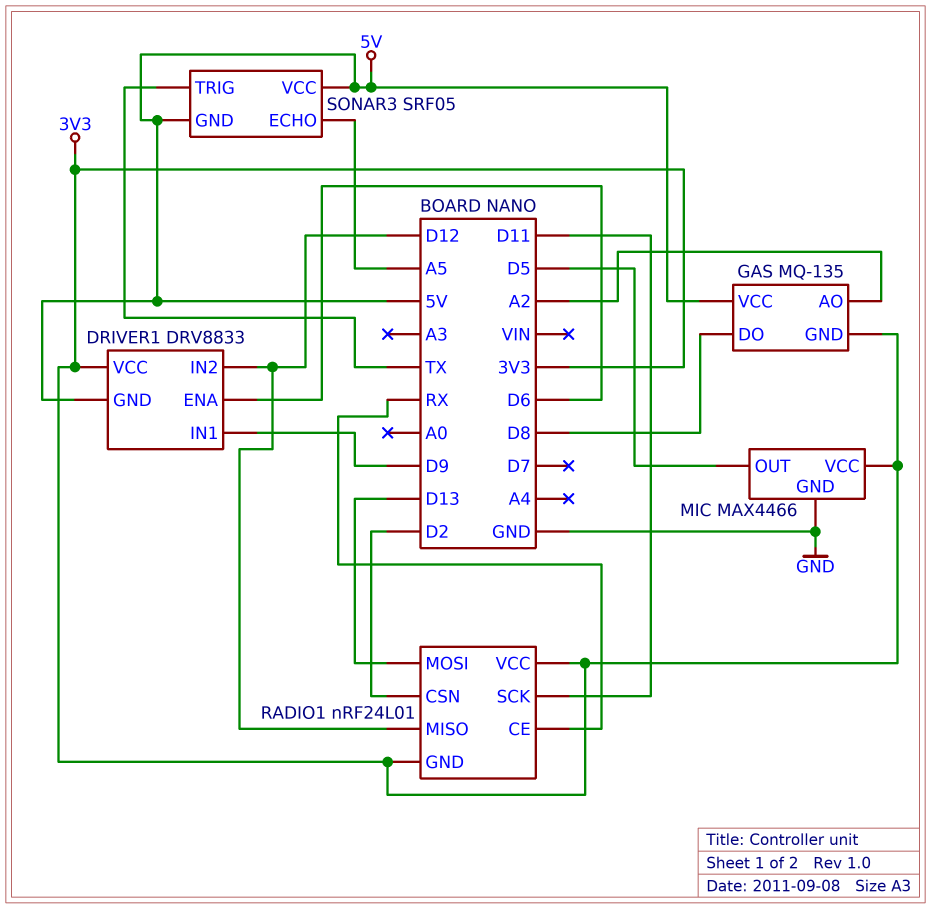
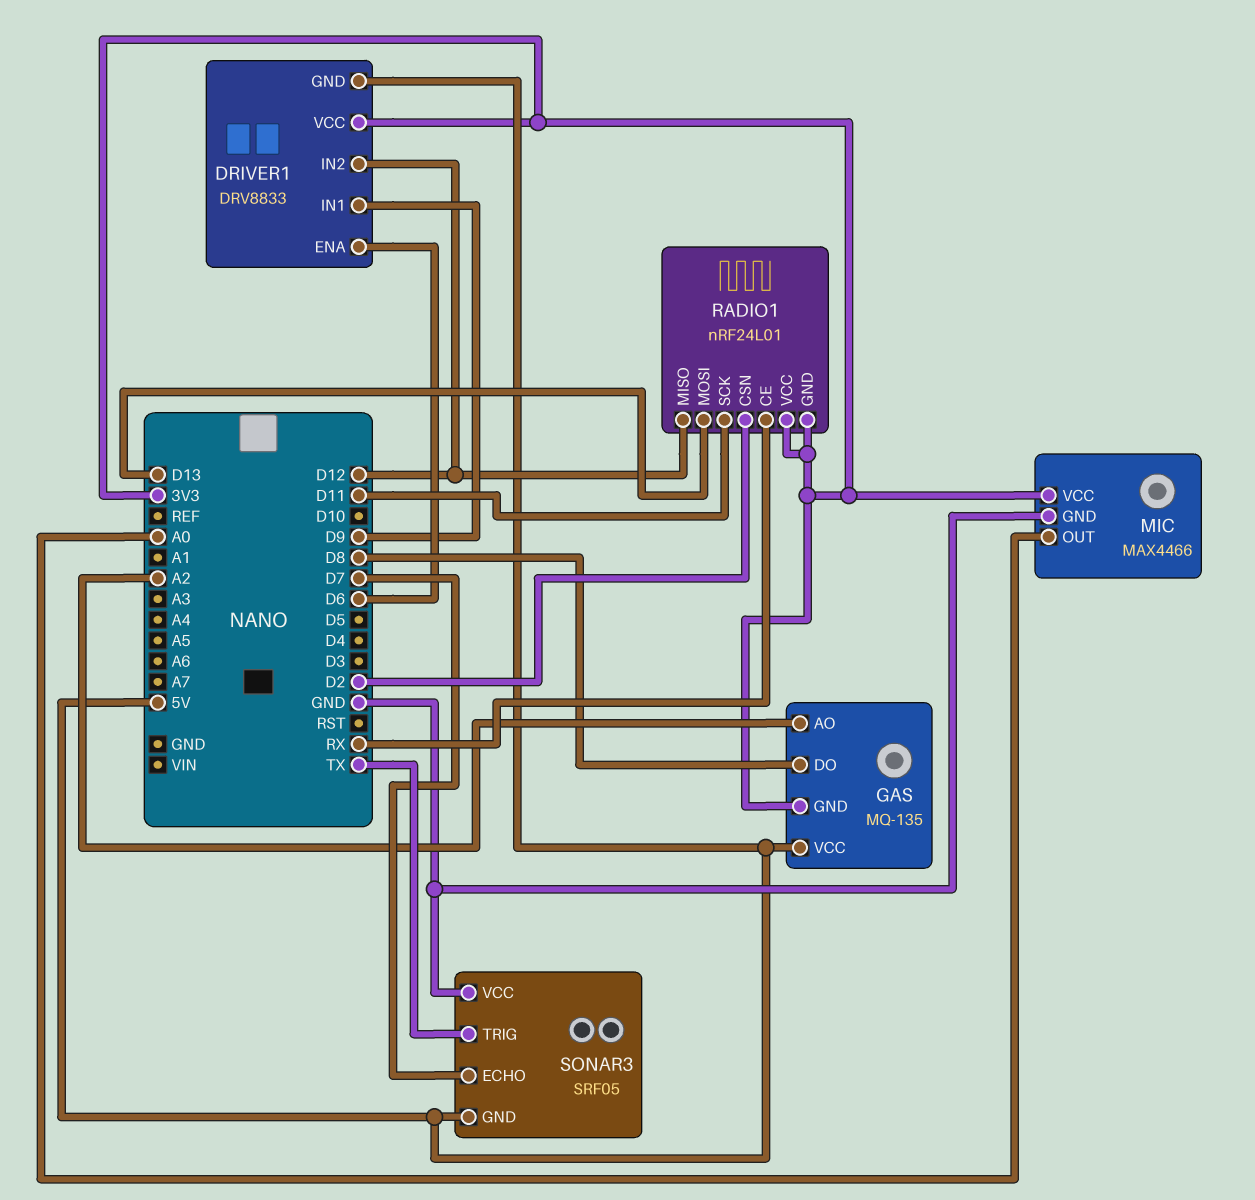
MIC pin OUT: D5 -> A0
SONAR3 pin ECHO: A5 -> D7
SONAR3 pin VCC: 5V -> GND

